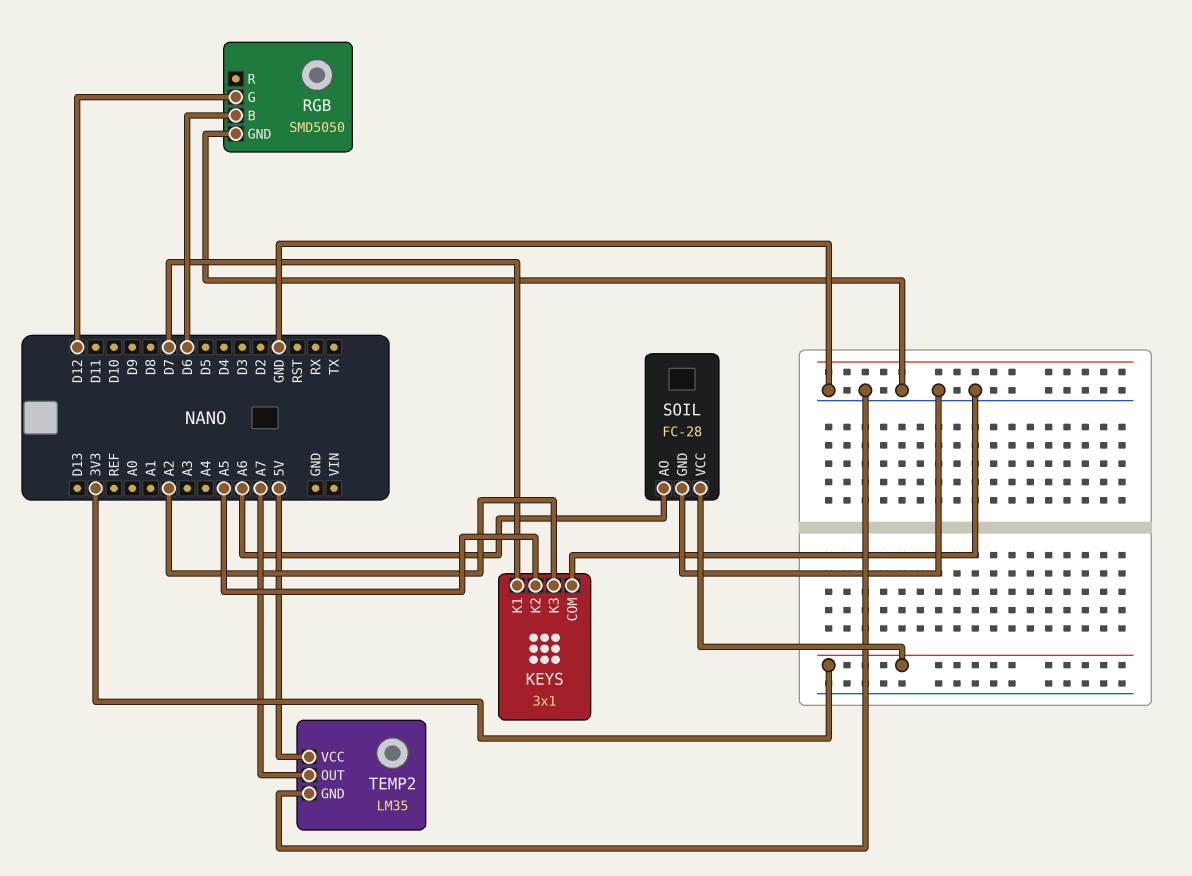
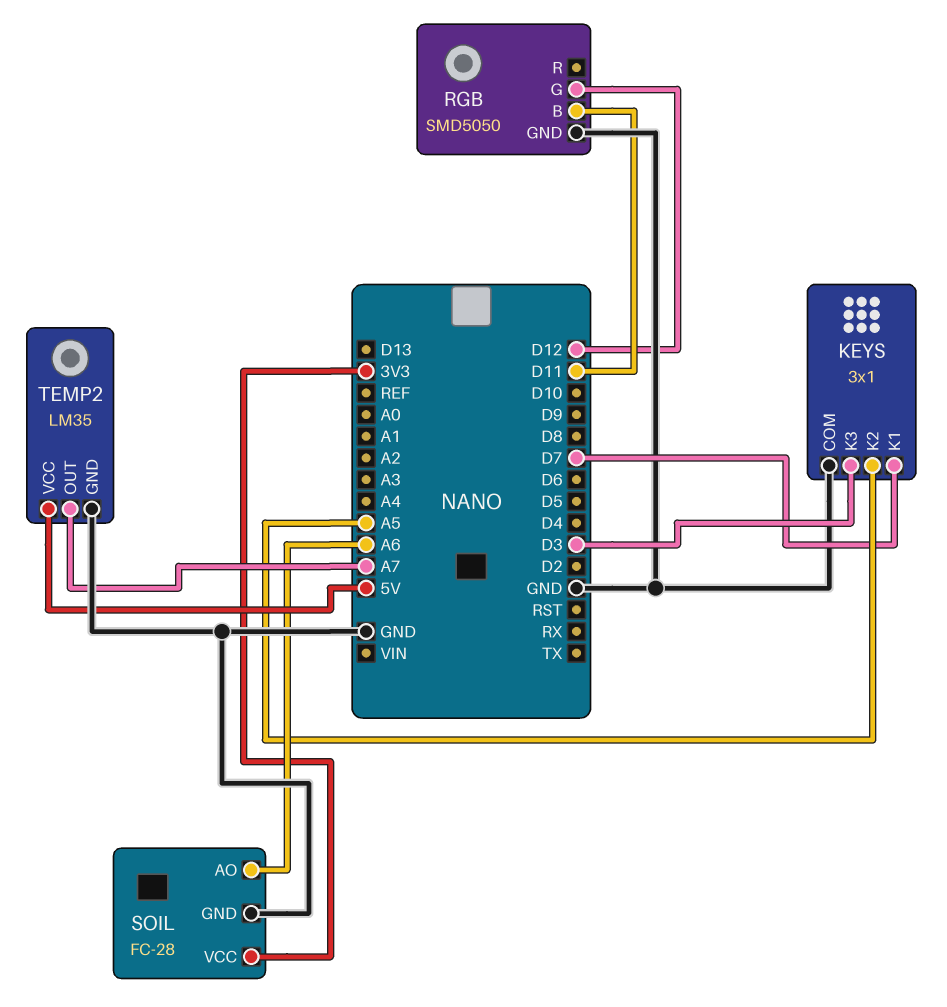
KEYS pin K3: A2 -> D3
RGB pin B: D6 -> D11

